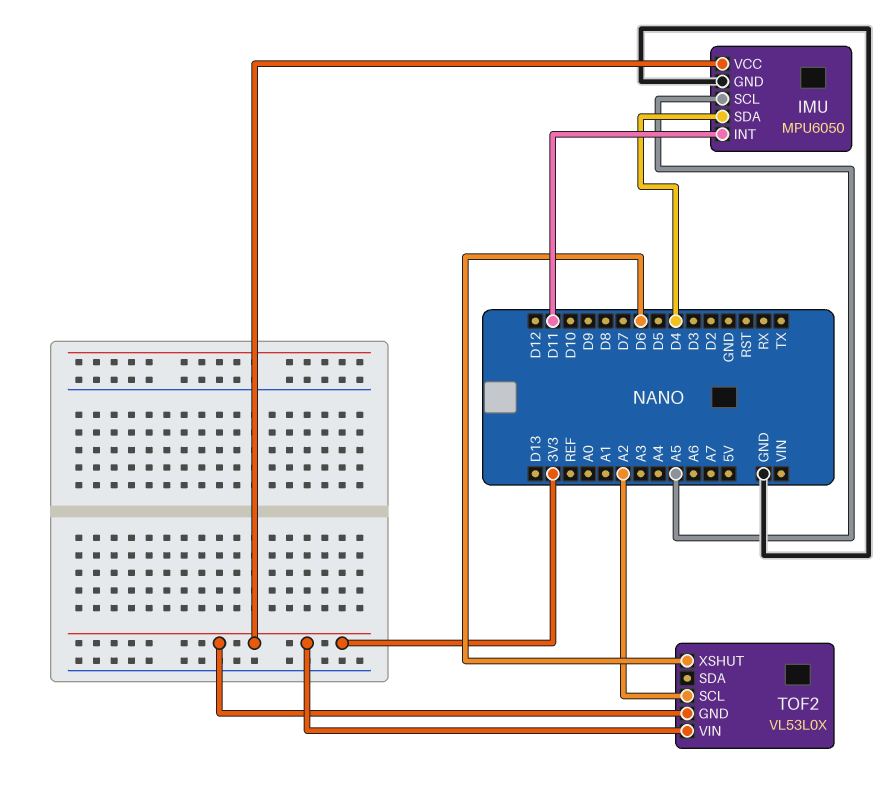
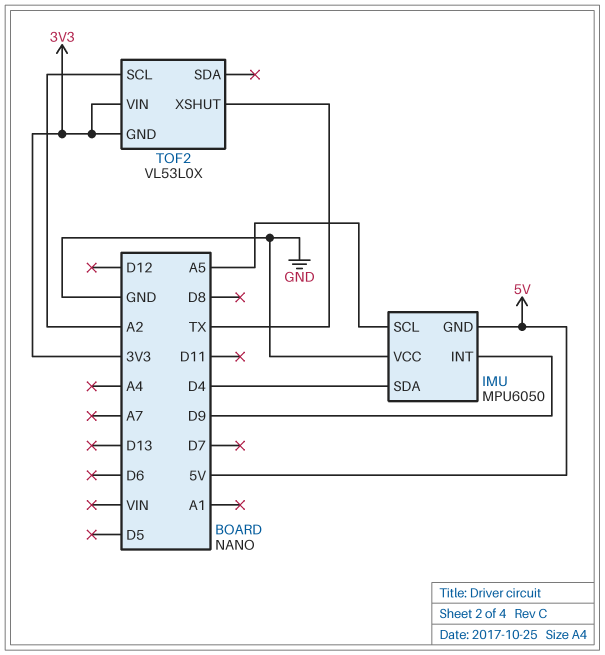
IMU pin GND: GND -> 5V
IMU pin INT: D11 -> D9
IMU pin VCC: 3V3 -> GND
TOF2 pin XSHUT: D6 -> TX

